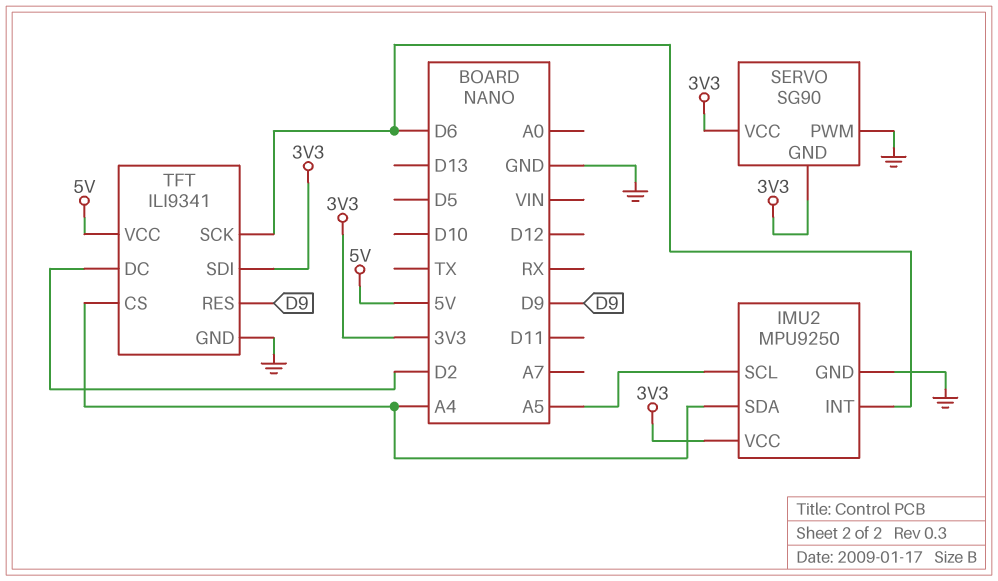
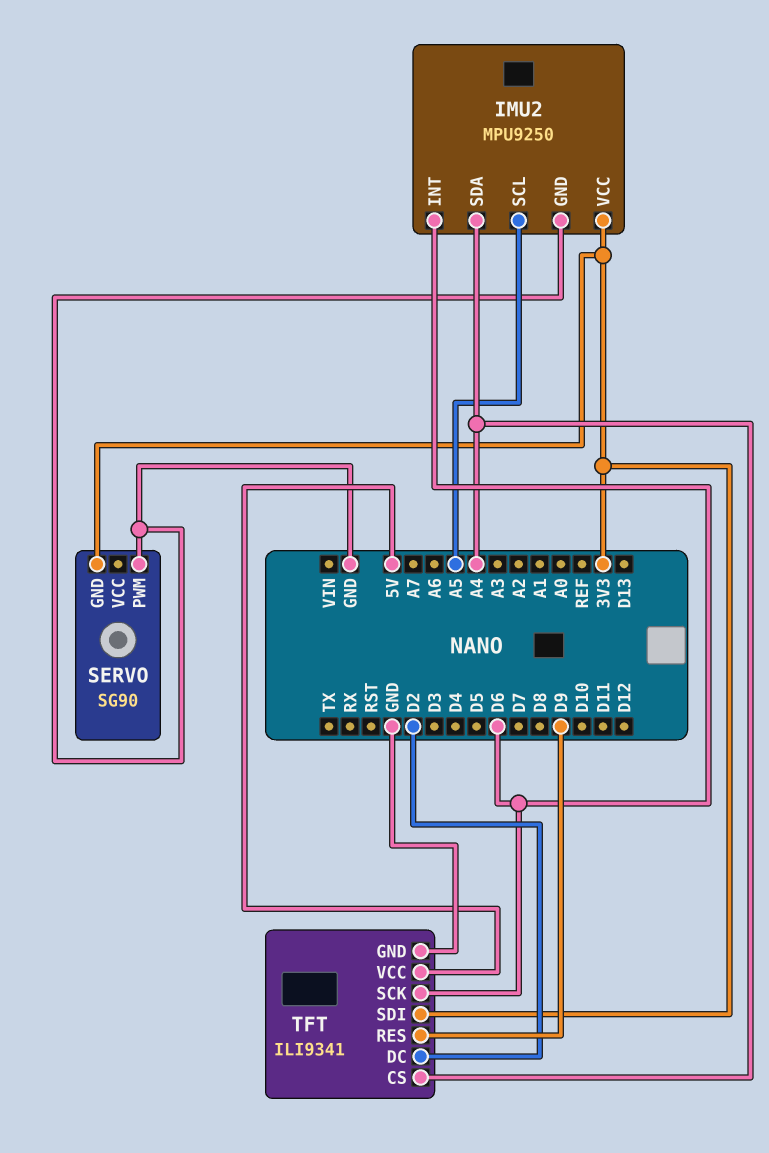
SERVO pin VCC: 3V3 -> none

